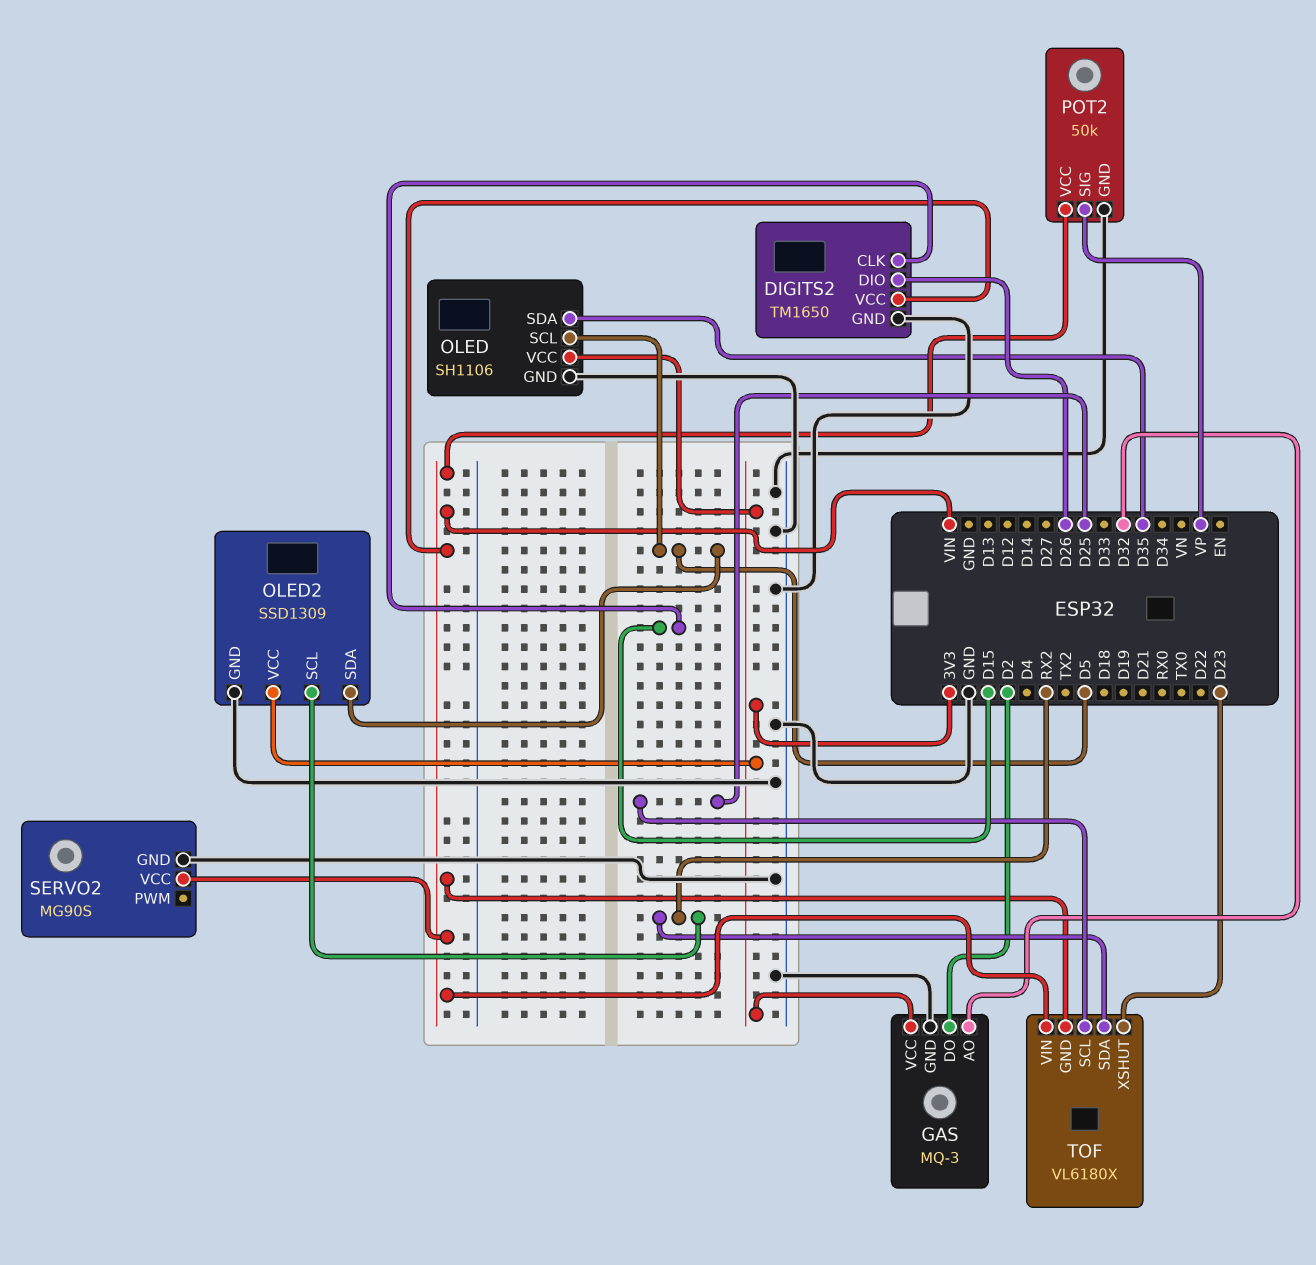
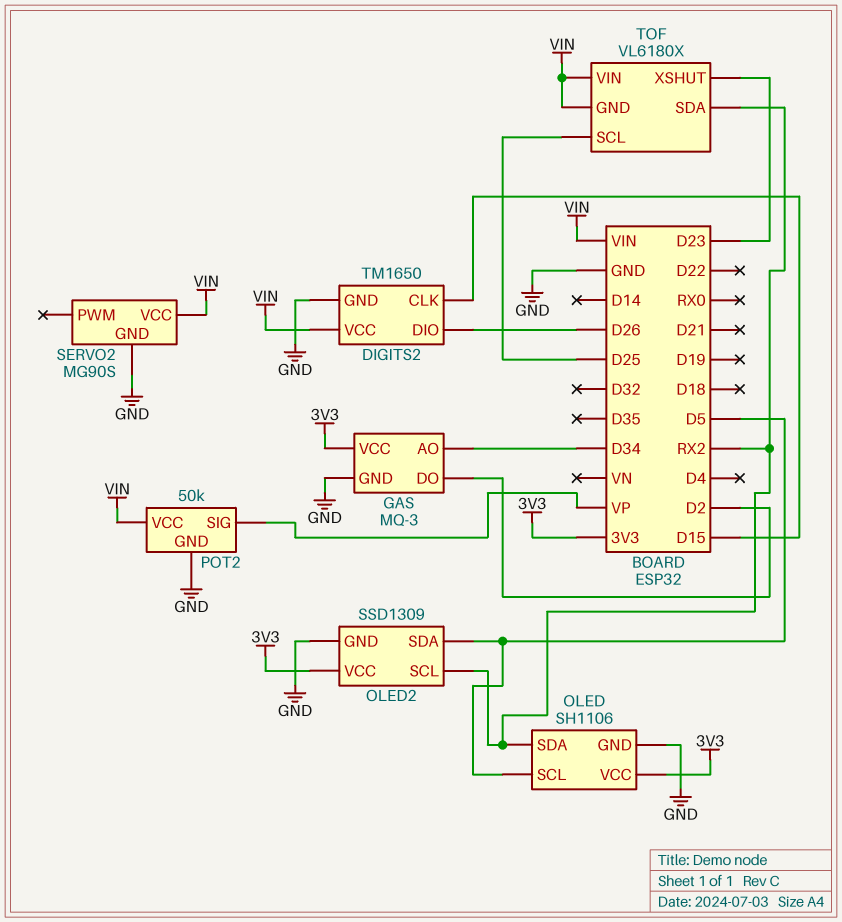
GAS pin AO: D32 -> D34
OLED pin SDA: D35 -> RX2

